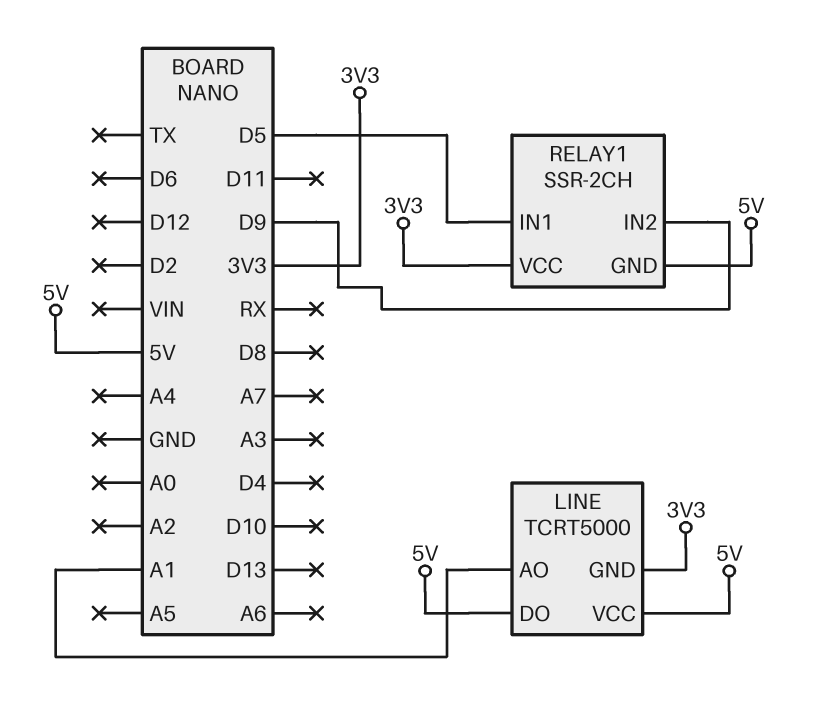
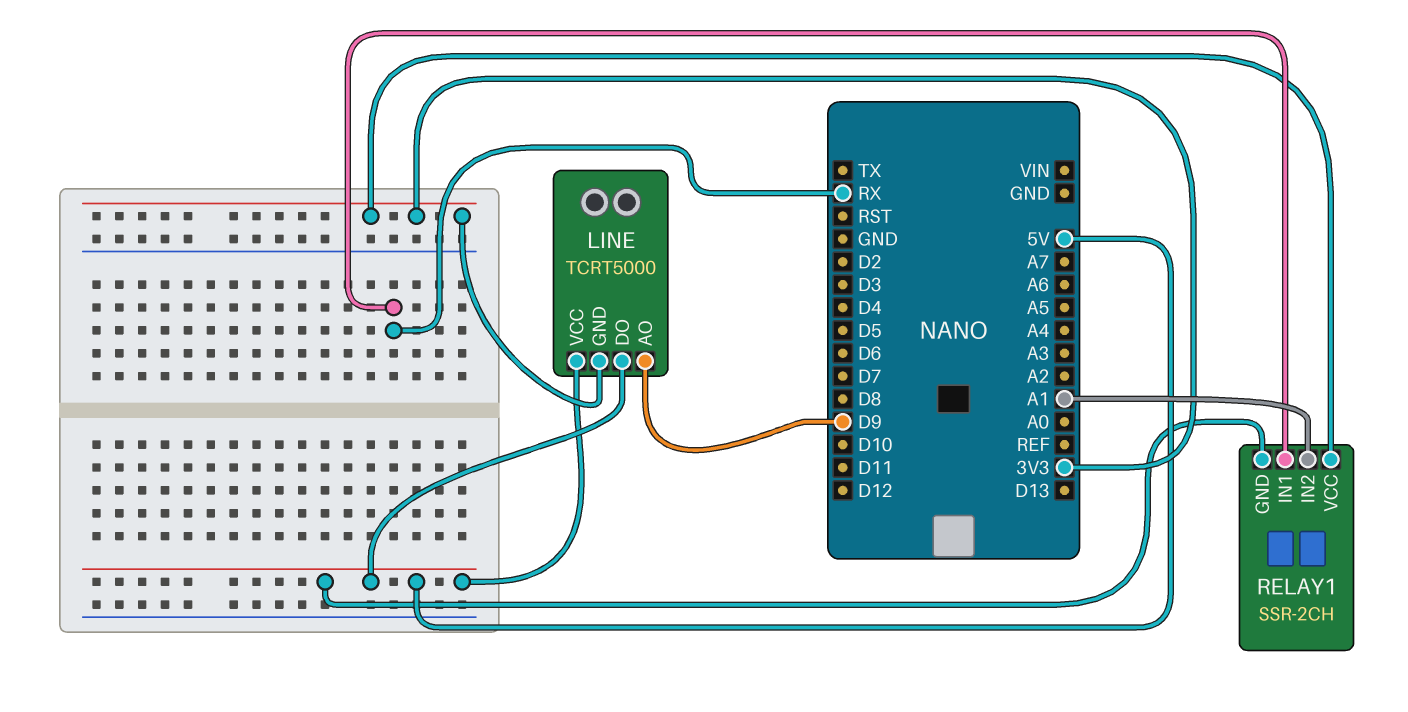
LINE pin AO: A1 -> D9
RELAY1 pin IN1: D5 -> RX
RELAY1 pin IN2: D9 -> A1

